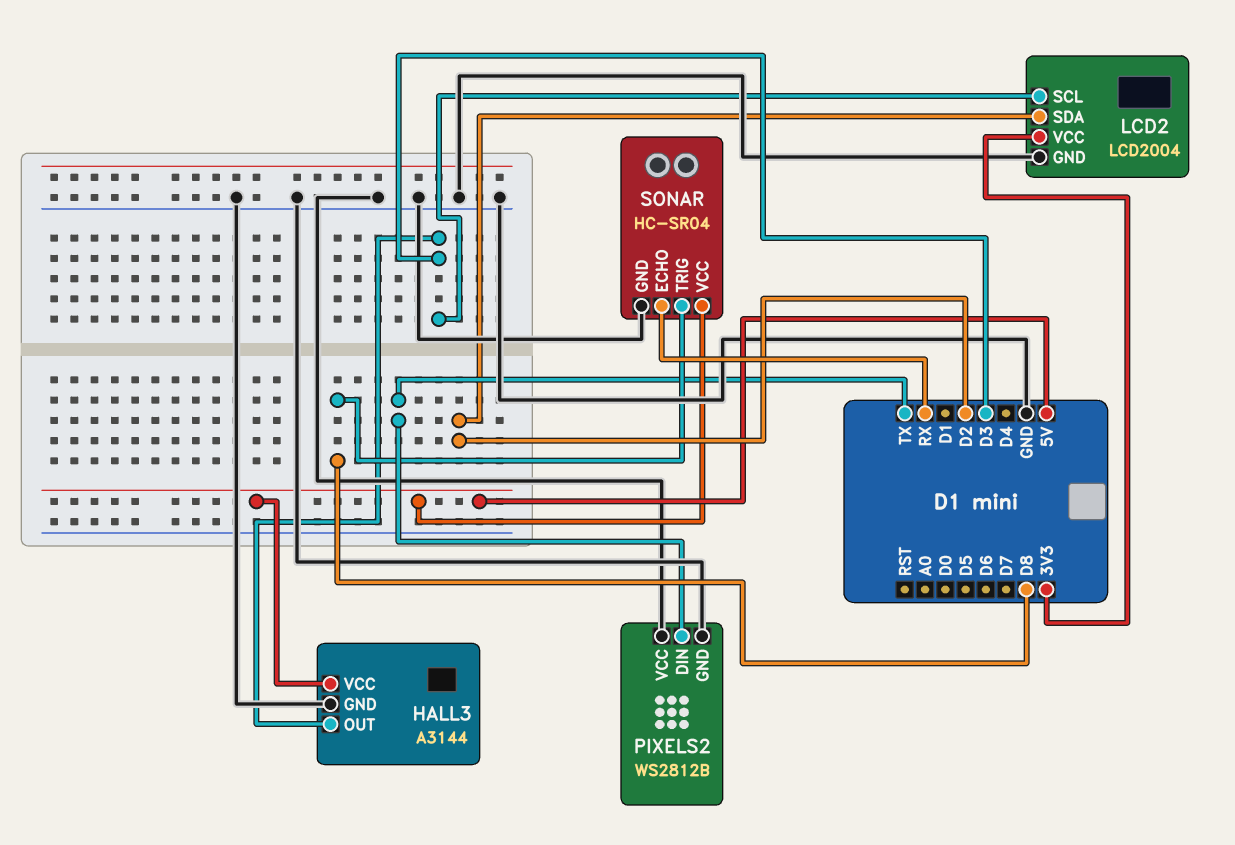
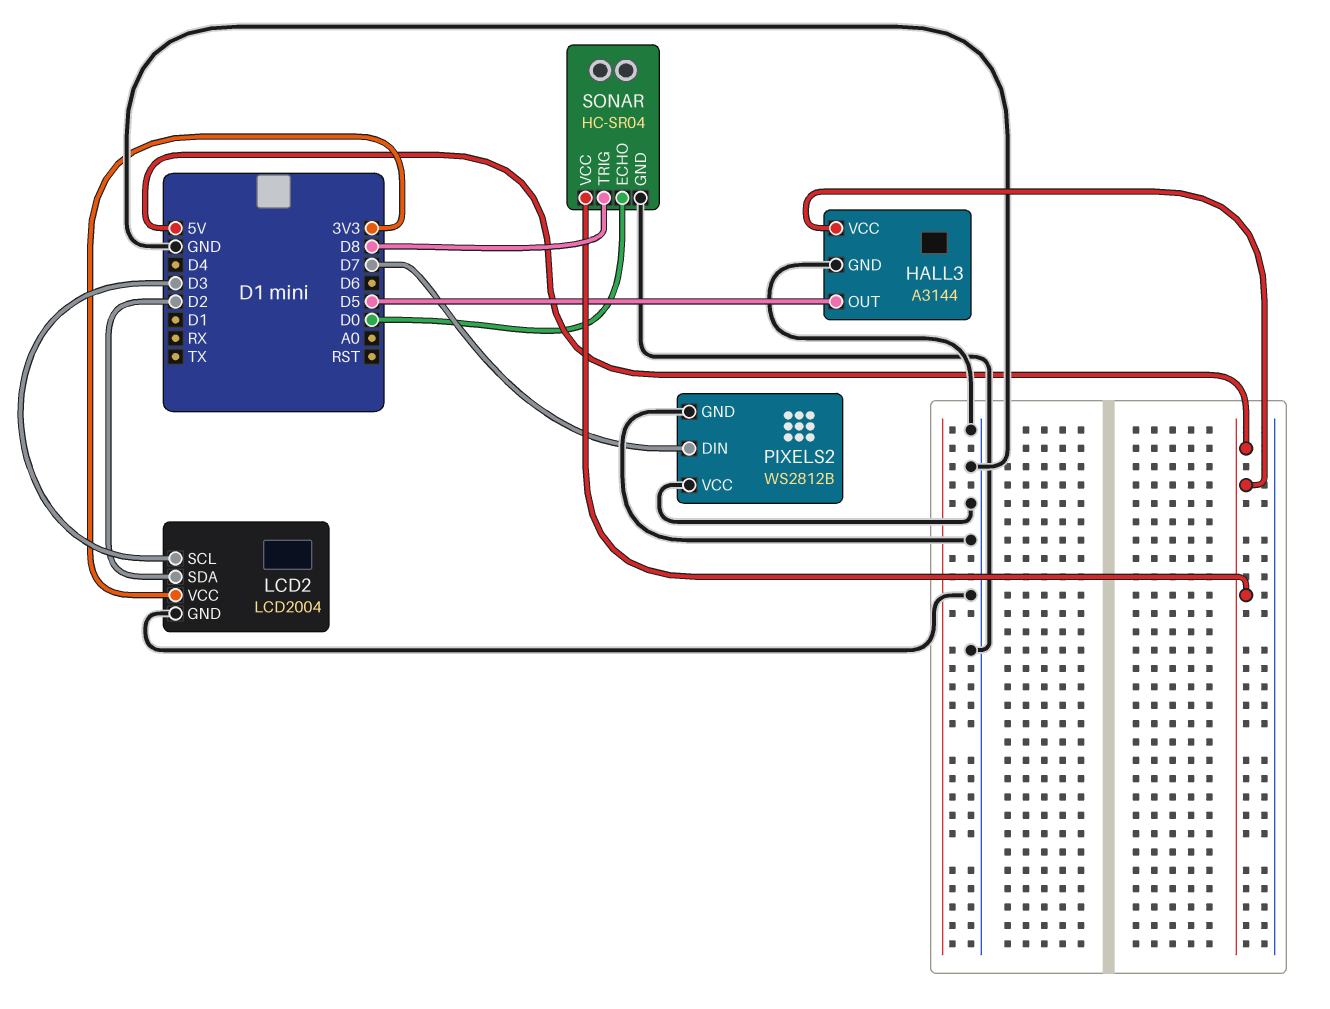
HALL3 pin OUT: D3 -> D5
PIXELS2 pin DIN: TX -> D7
SONAR pin ECHO: RX -> D0

